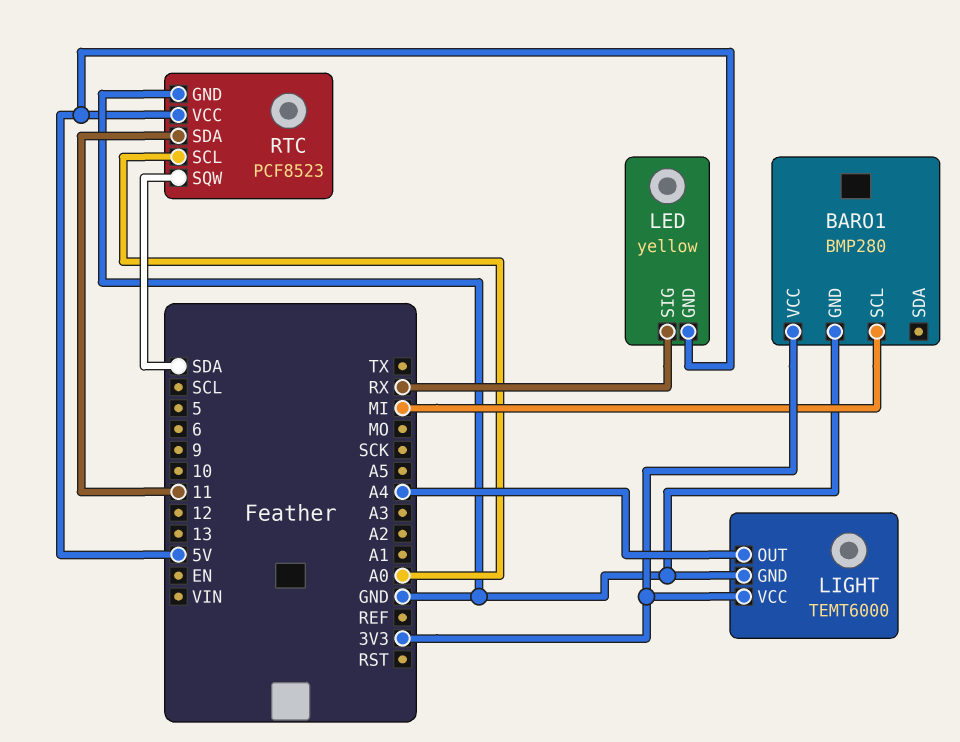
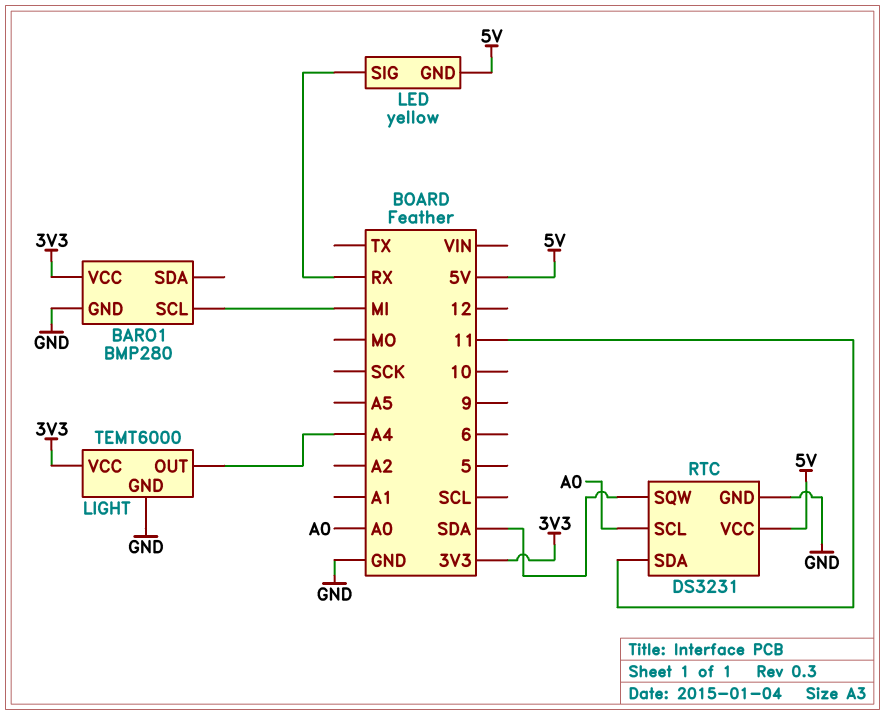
RTC: PCF8523 -> DS3231

